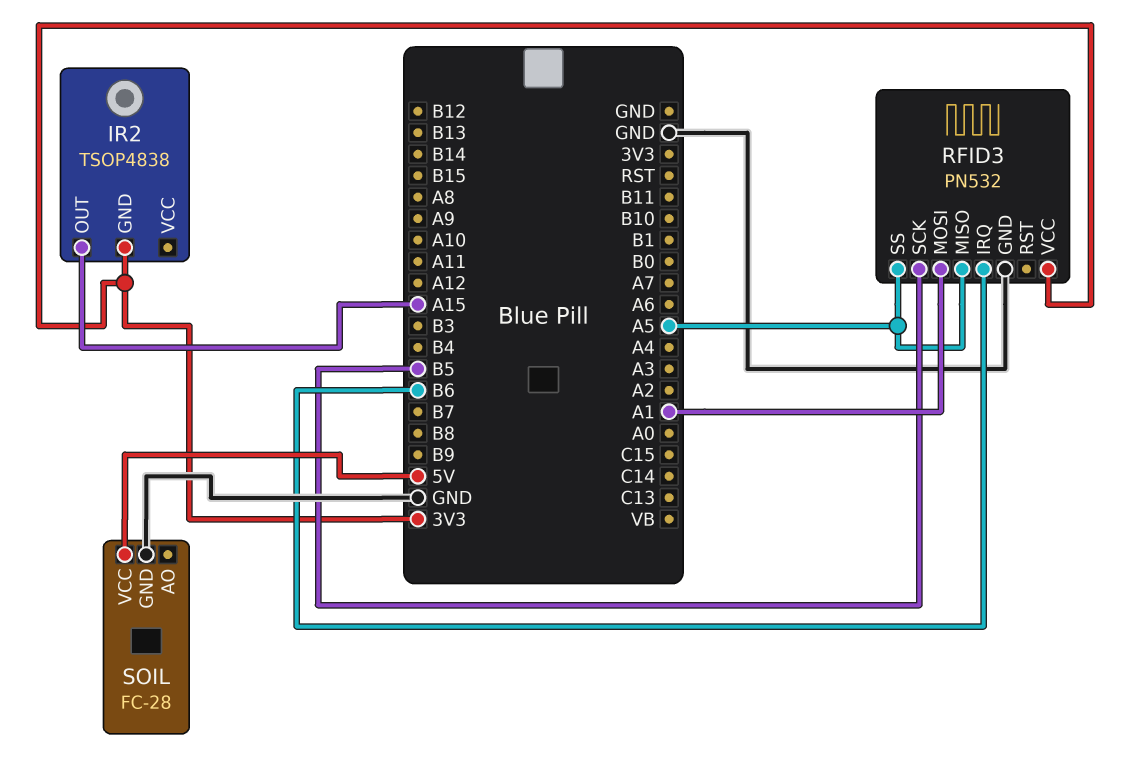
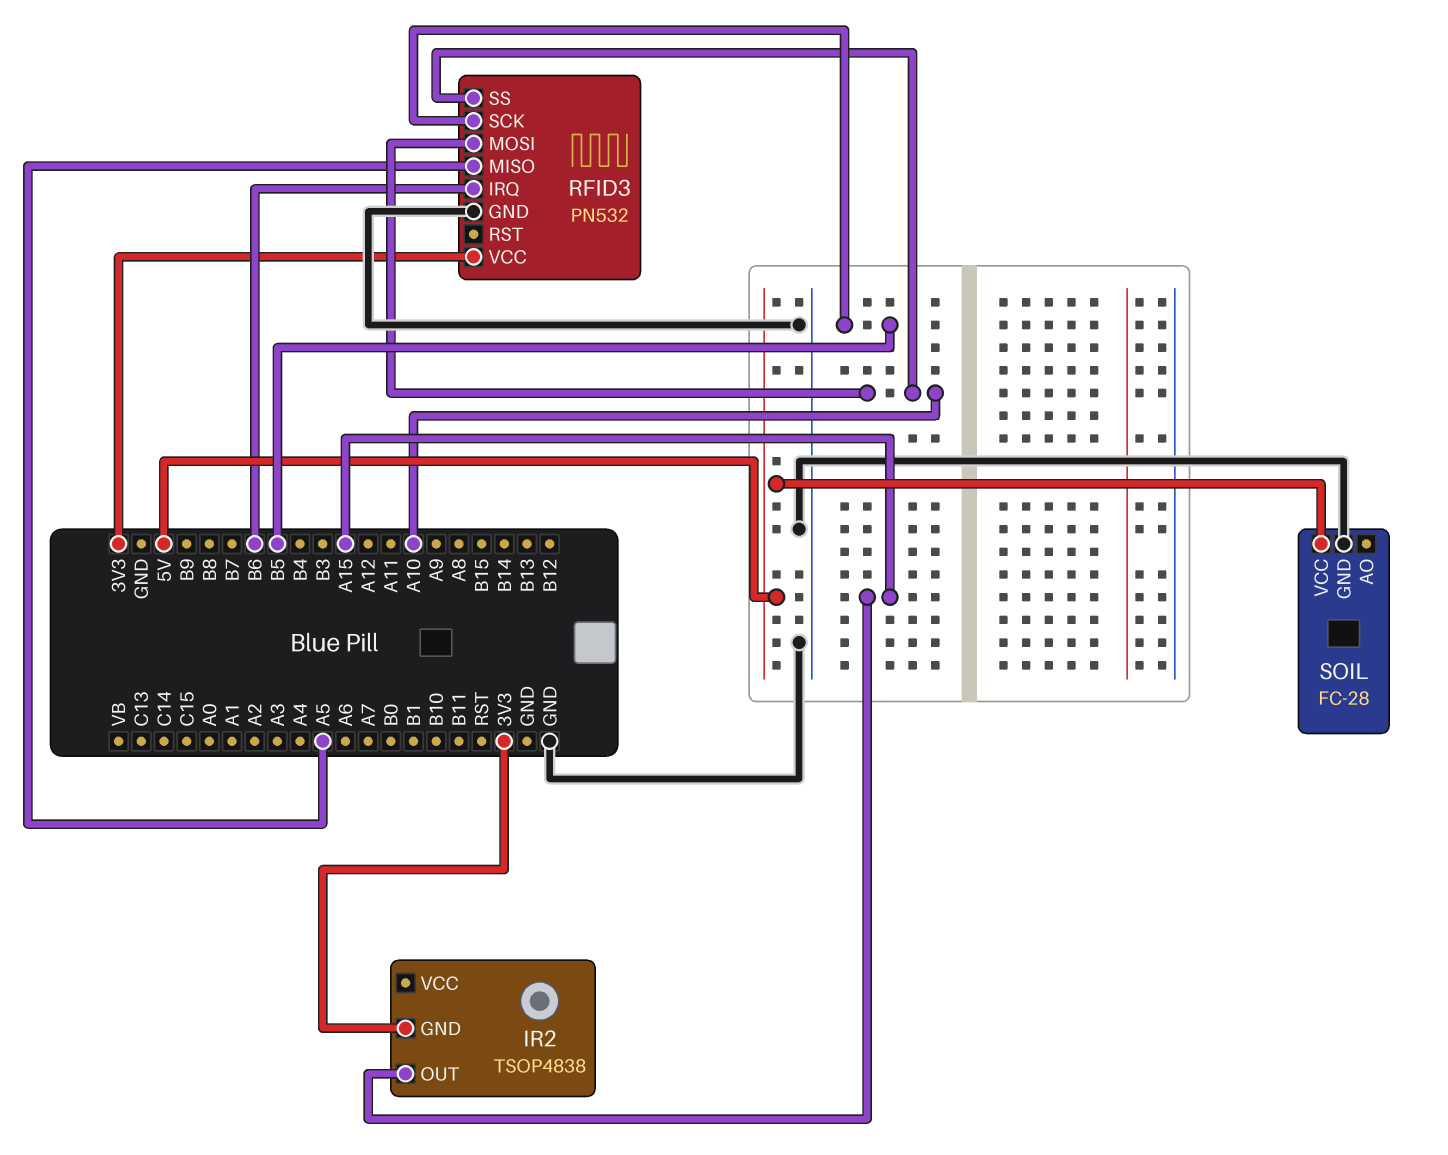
RFID3 pin MOSI: A1 -> A10
RFID3 pin SS: A5 -> A10

